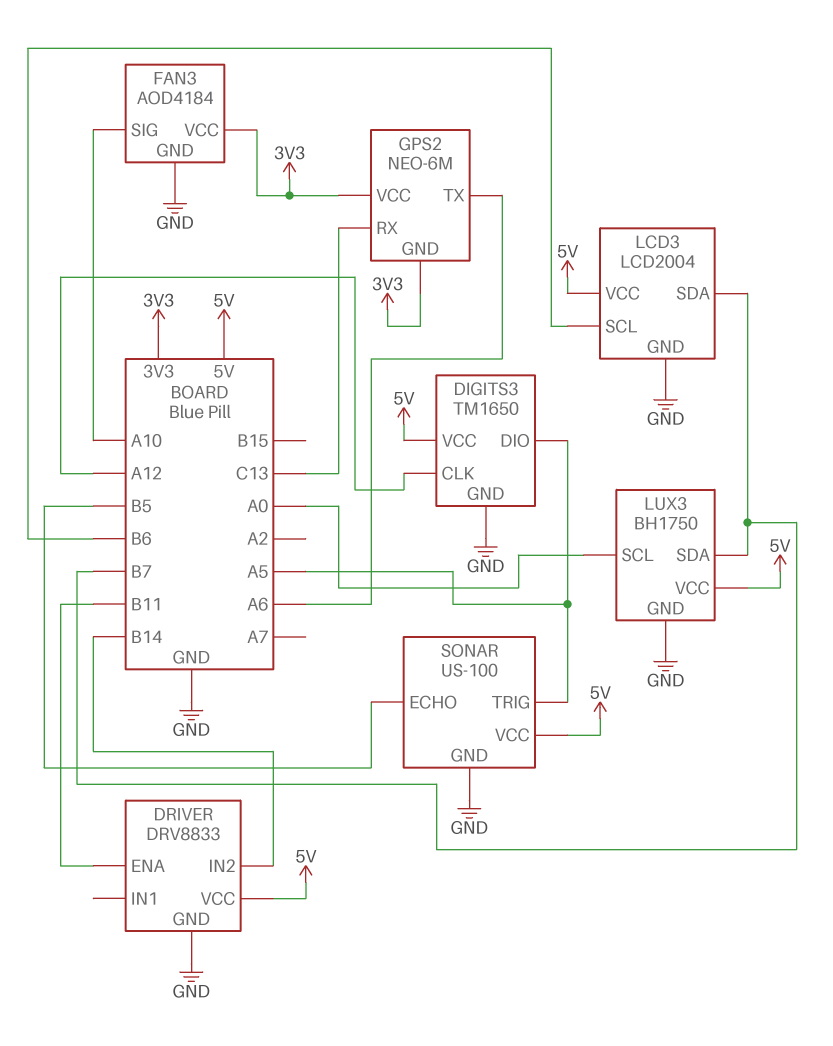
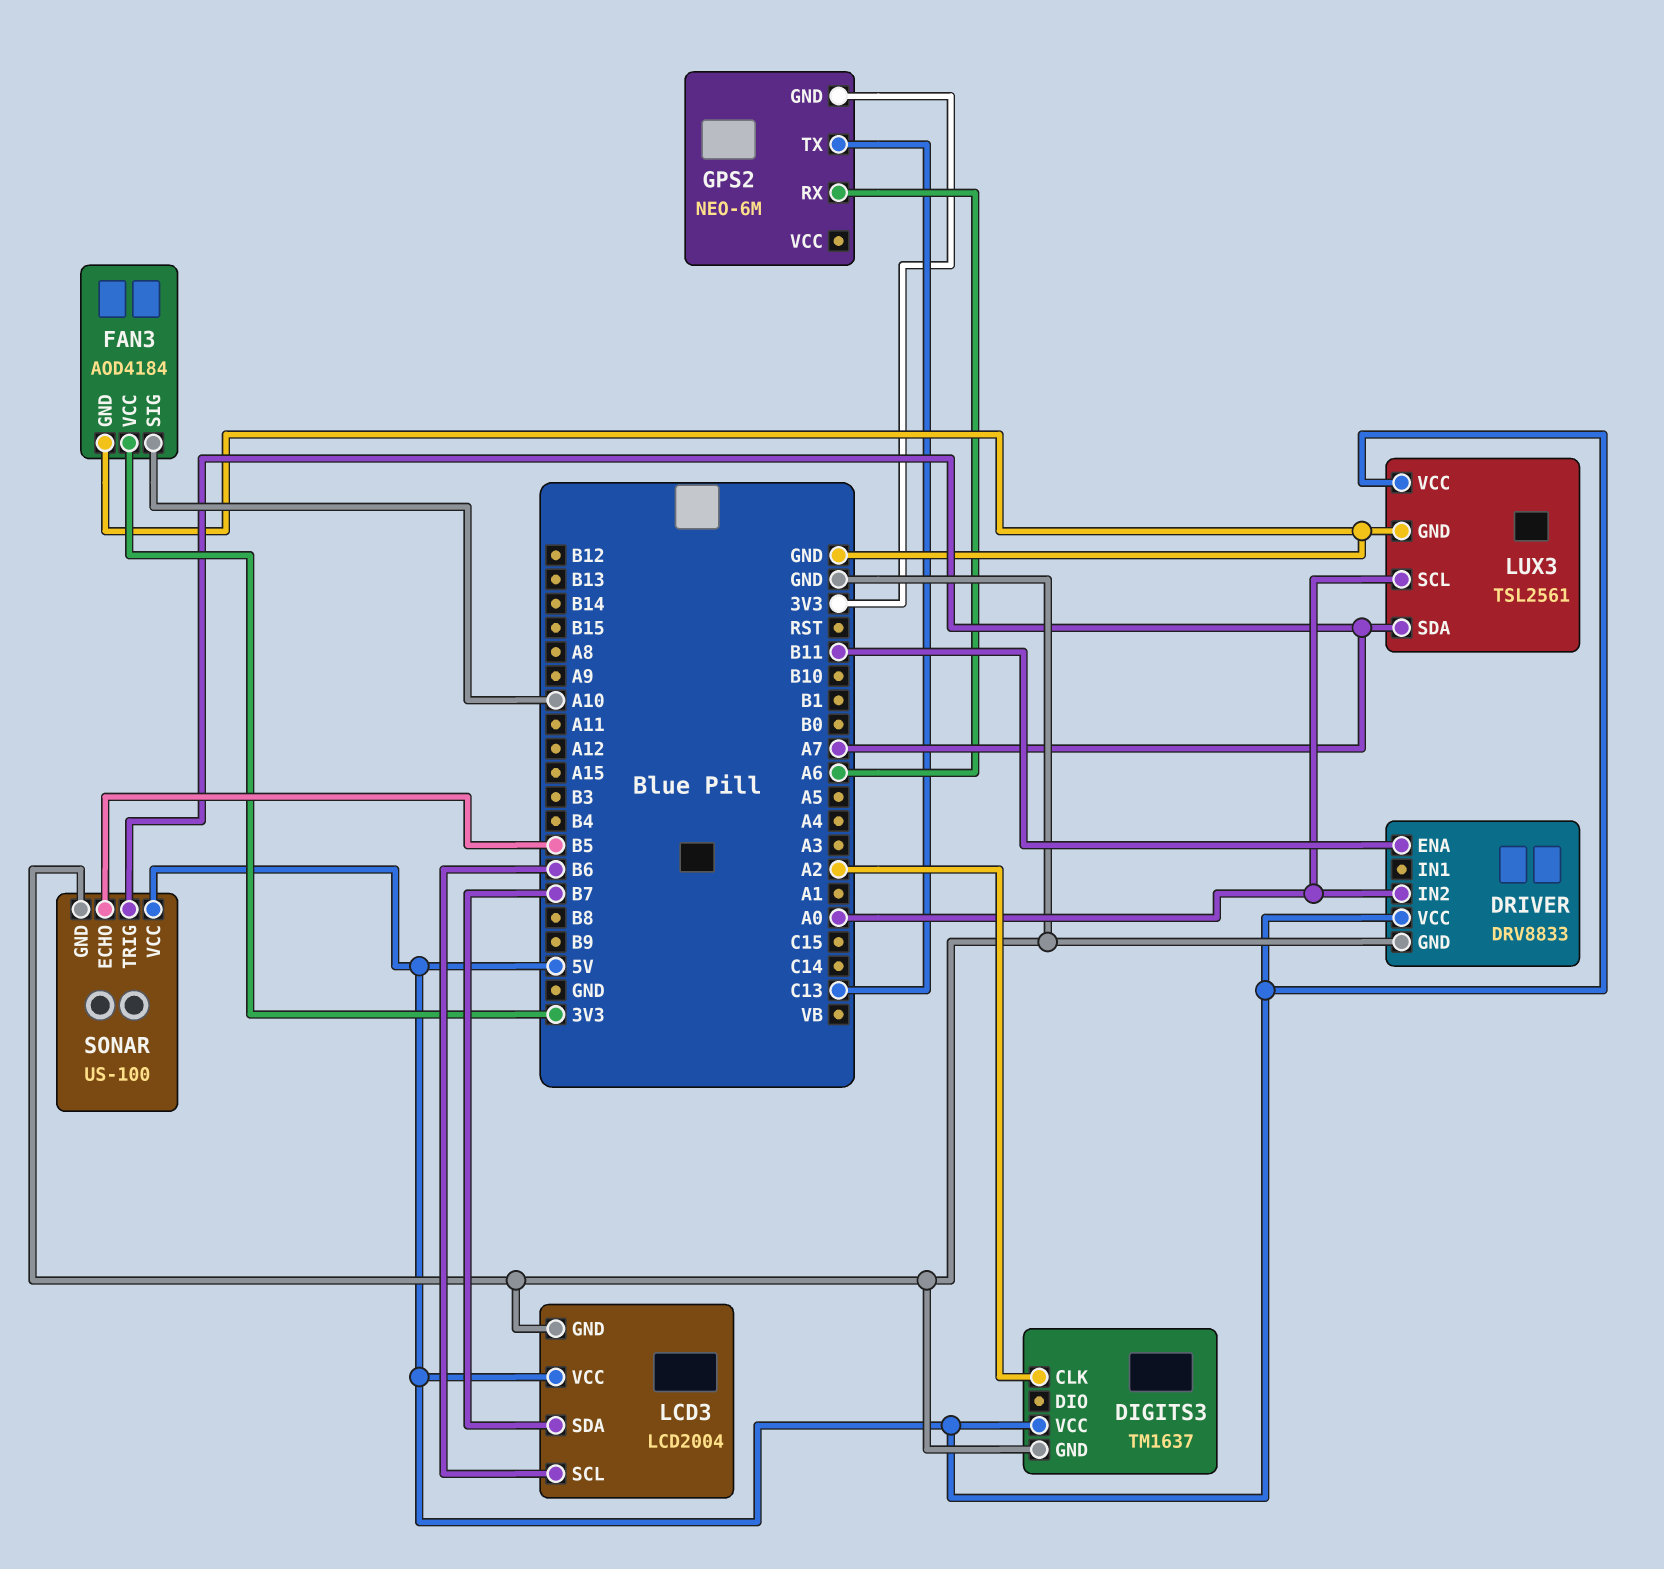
DIGITS3: TM1650 -> TM1637
DIGITS3 pin CLK: A12 -> A2
DIGITS3 pin DIO: A5 -> none
DRIVER pin IN2: B14 -> A0
GPS2 pin RX: C13 -> A6
GPS2 pin TX: A6 -> C13
GPS2 pin VCC: 3V3 -> none
LUX3: BH1750 -> TSL2561
LUX3 pin SDA: B7 -> A7
SONAR pin TRIG: A5 -> A7

